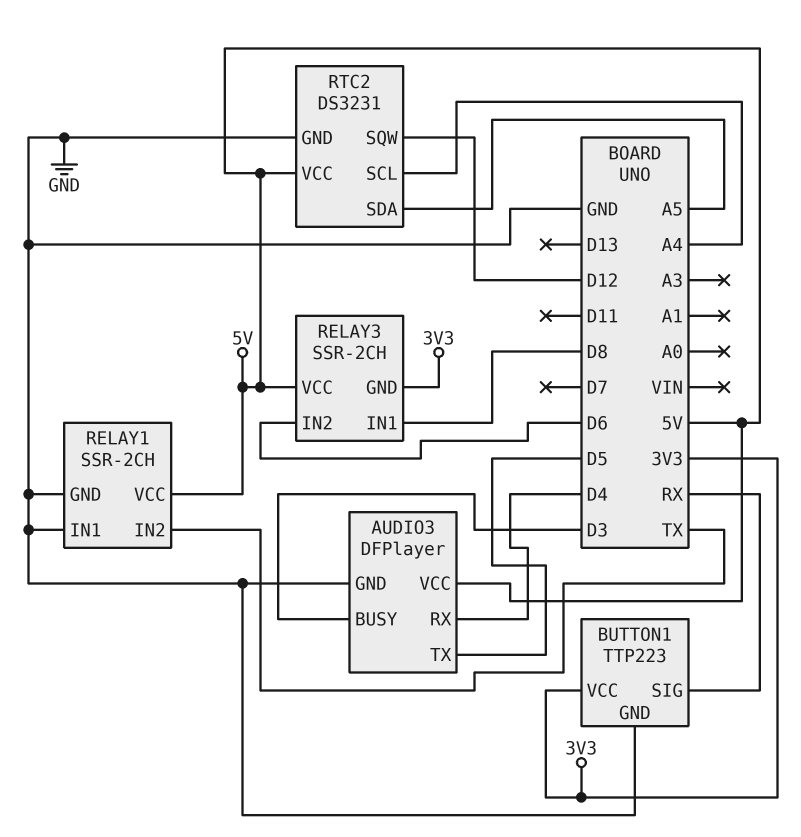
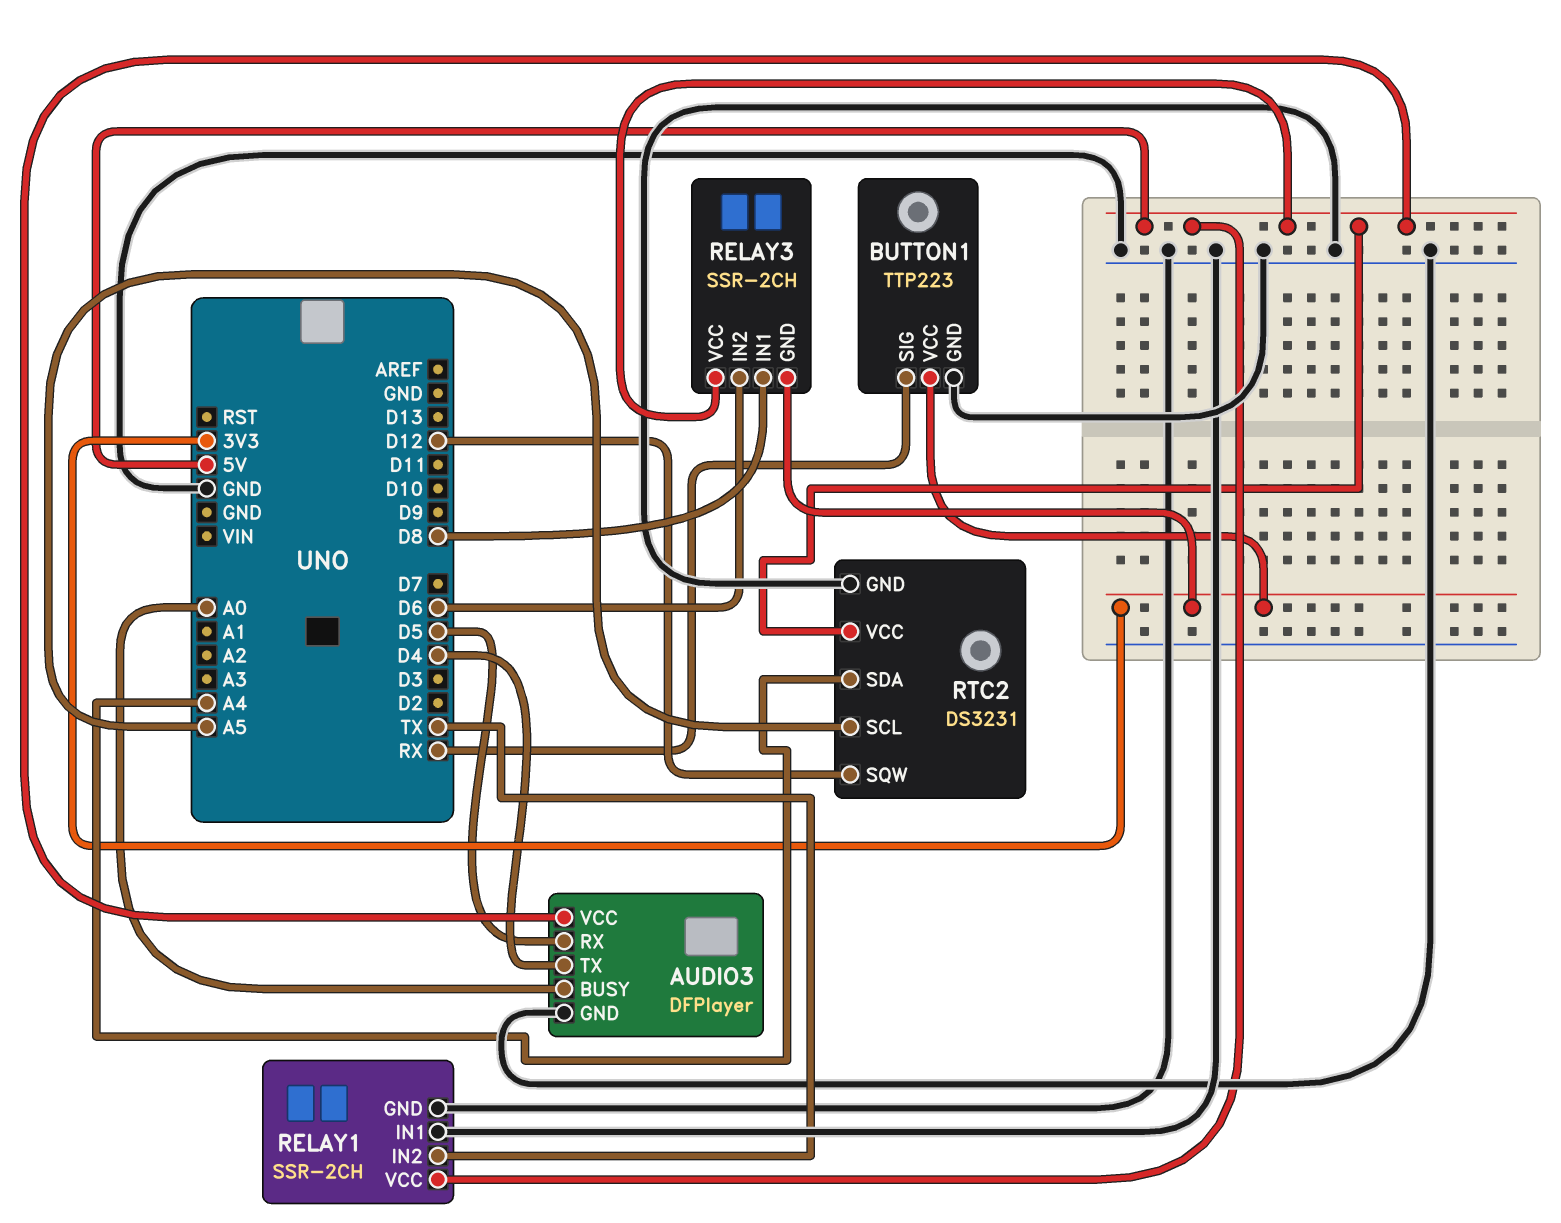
AUDIO3 pin BUSY: D3 -> A0
AUDIO3 pin RX: D4 -> D5
AUDIO3 pin TX: D5 -> D4
RTC2 pin SCL: A4 -> A5
RTC2 pin SDA: A5 -> A4

